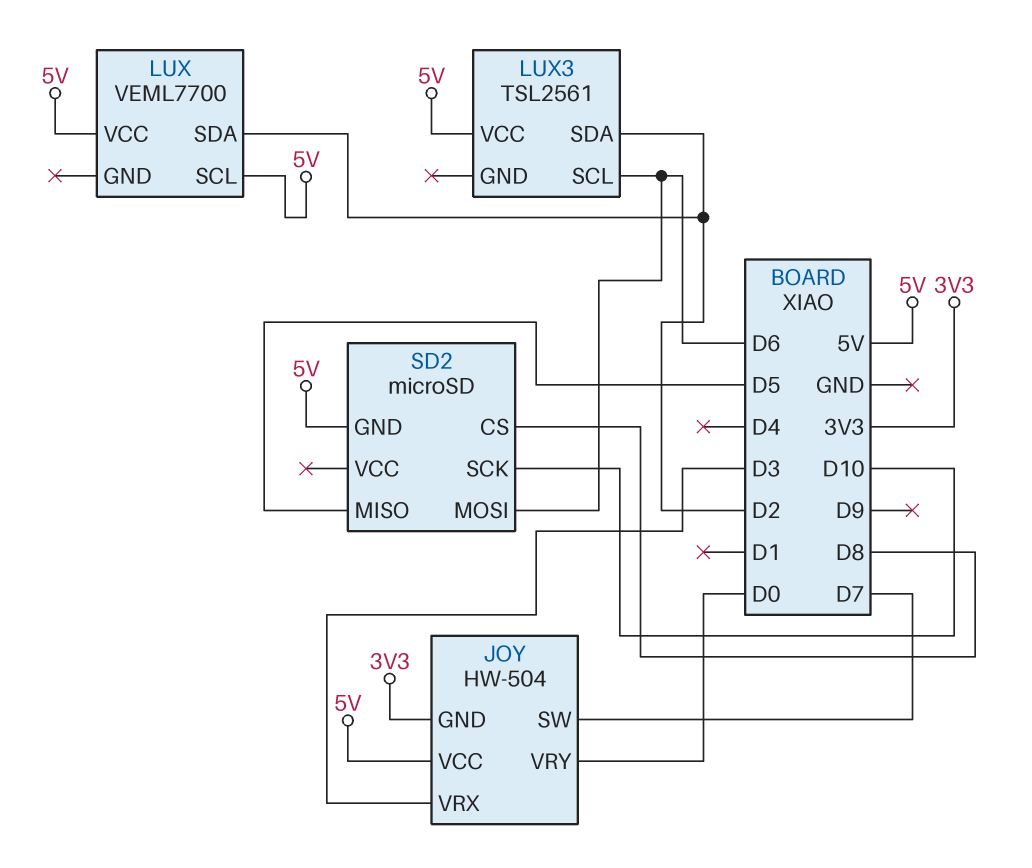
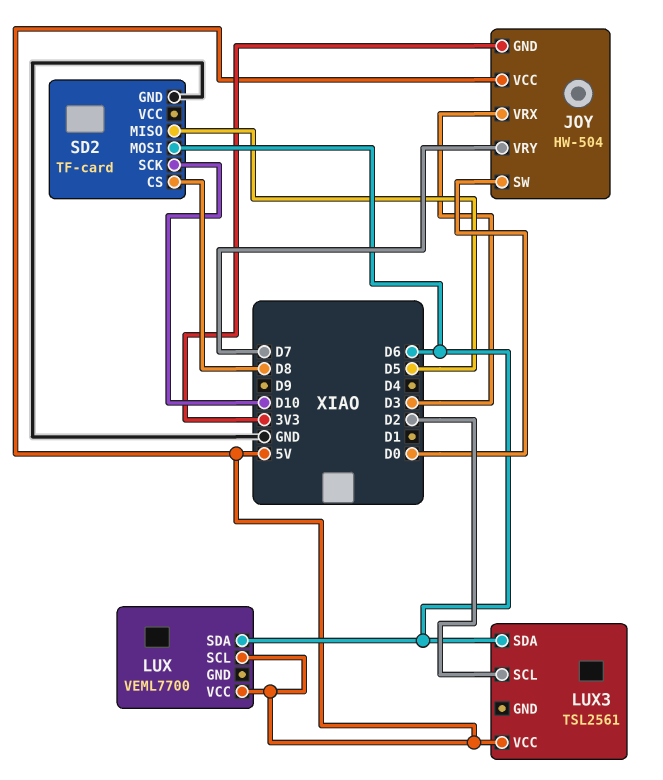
JOY pin SW: D7 -> D0
JOY pin VRY: D0 -> D7
LUX pin SDA: D2 -> D6
LUX3 pin SCL: D6 -> D2
LUX3 pin SDA: D2 -> D6
SD2: microSD -> TF-card
SD2 pin GND: 5V -> GND

